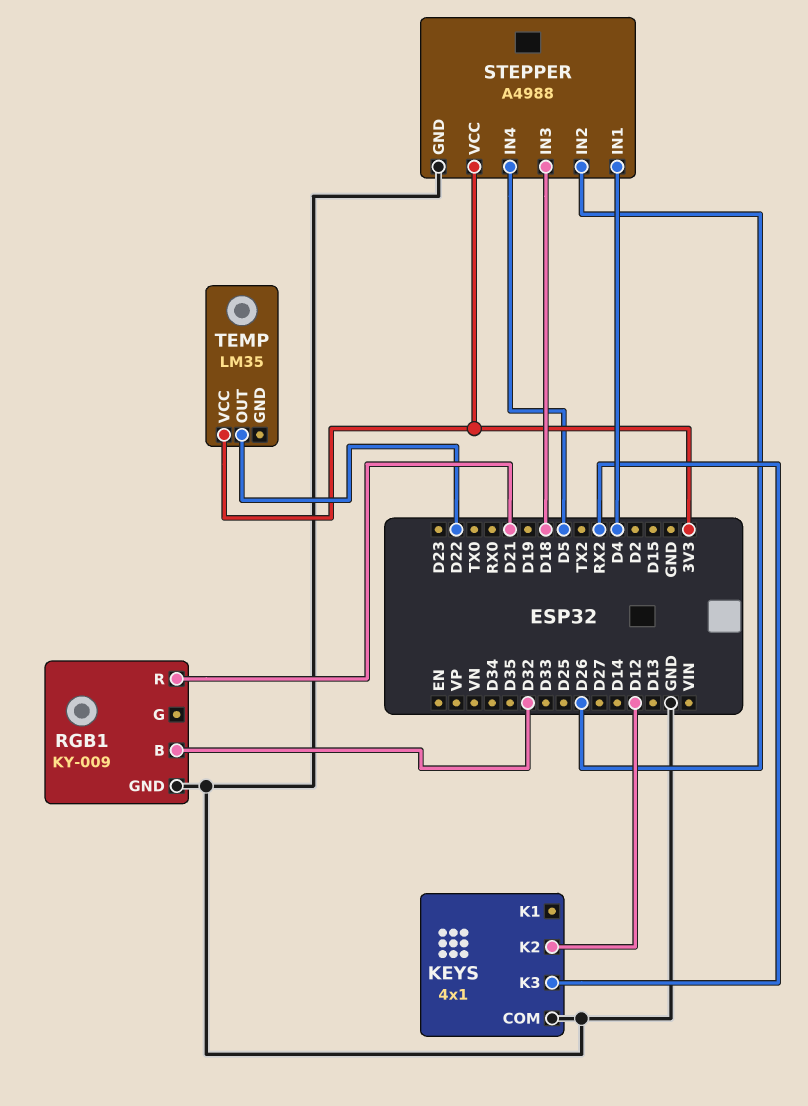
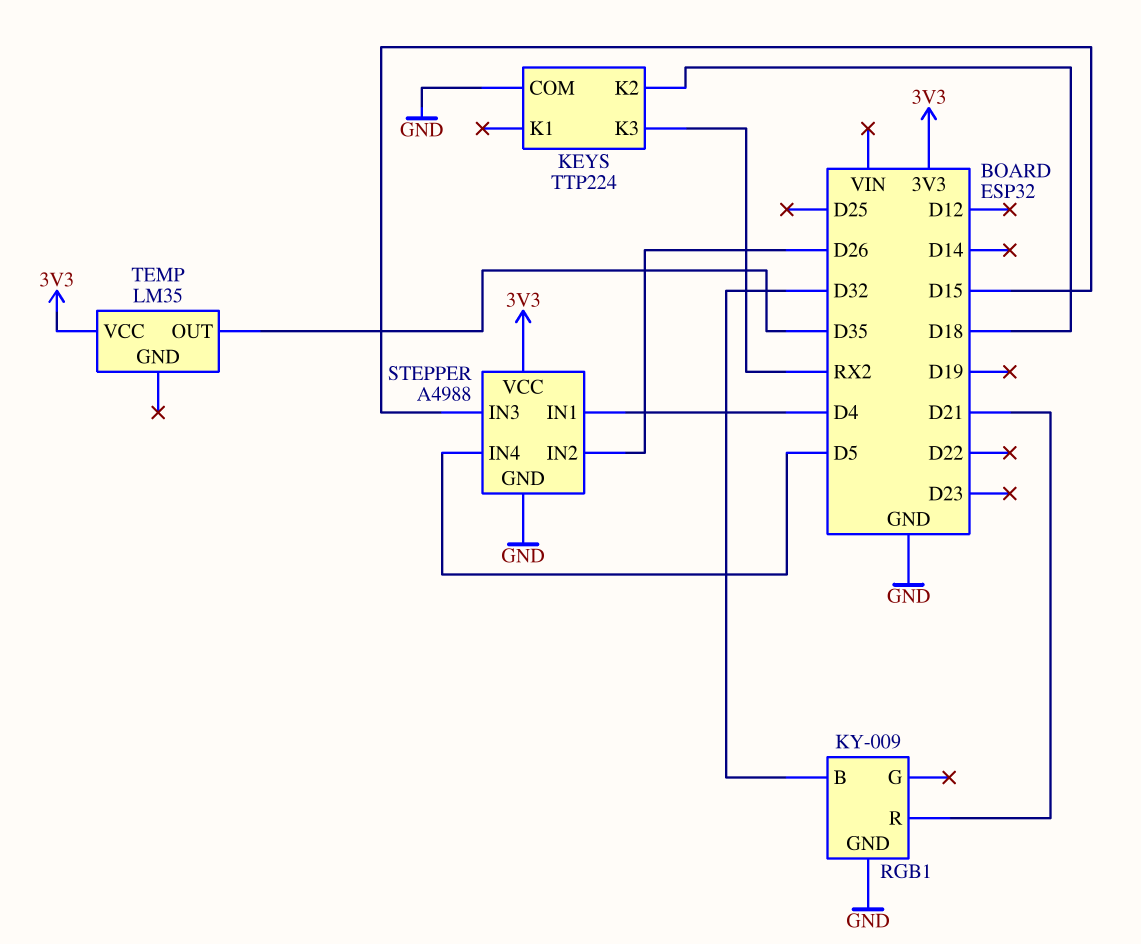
KEYS: 4x1 -> TTP224
KEYS pin K2: D12 -> D18
STEPPER pin IN3: D18 -> D15
TEMP pin OUT: D22 -> D35

